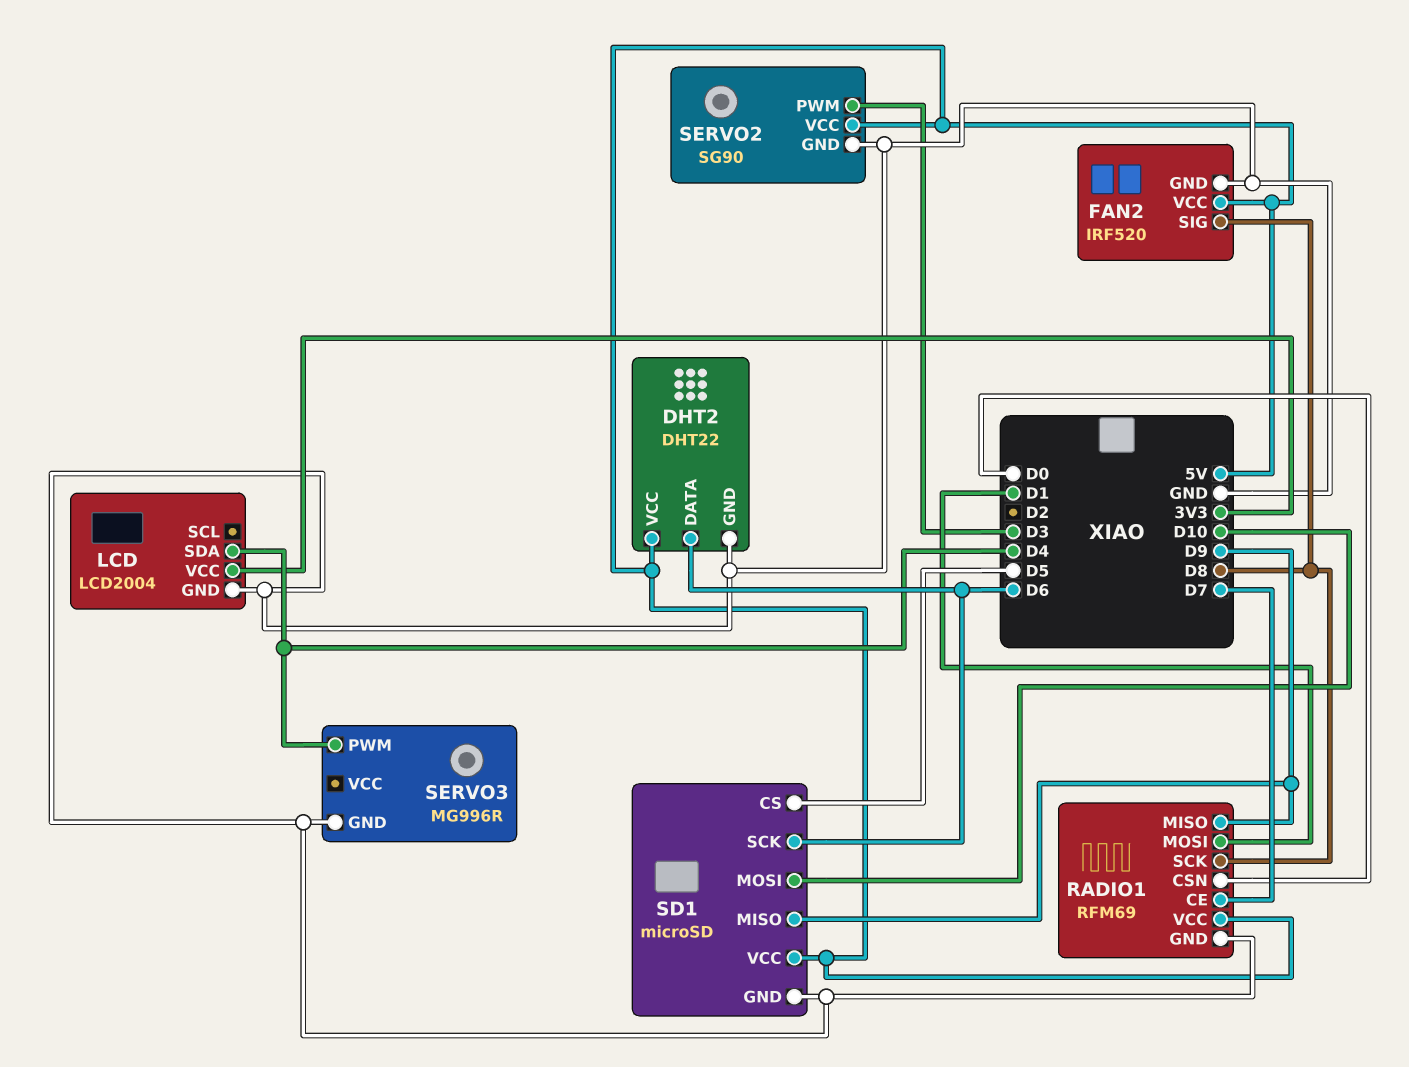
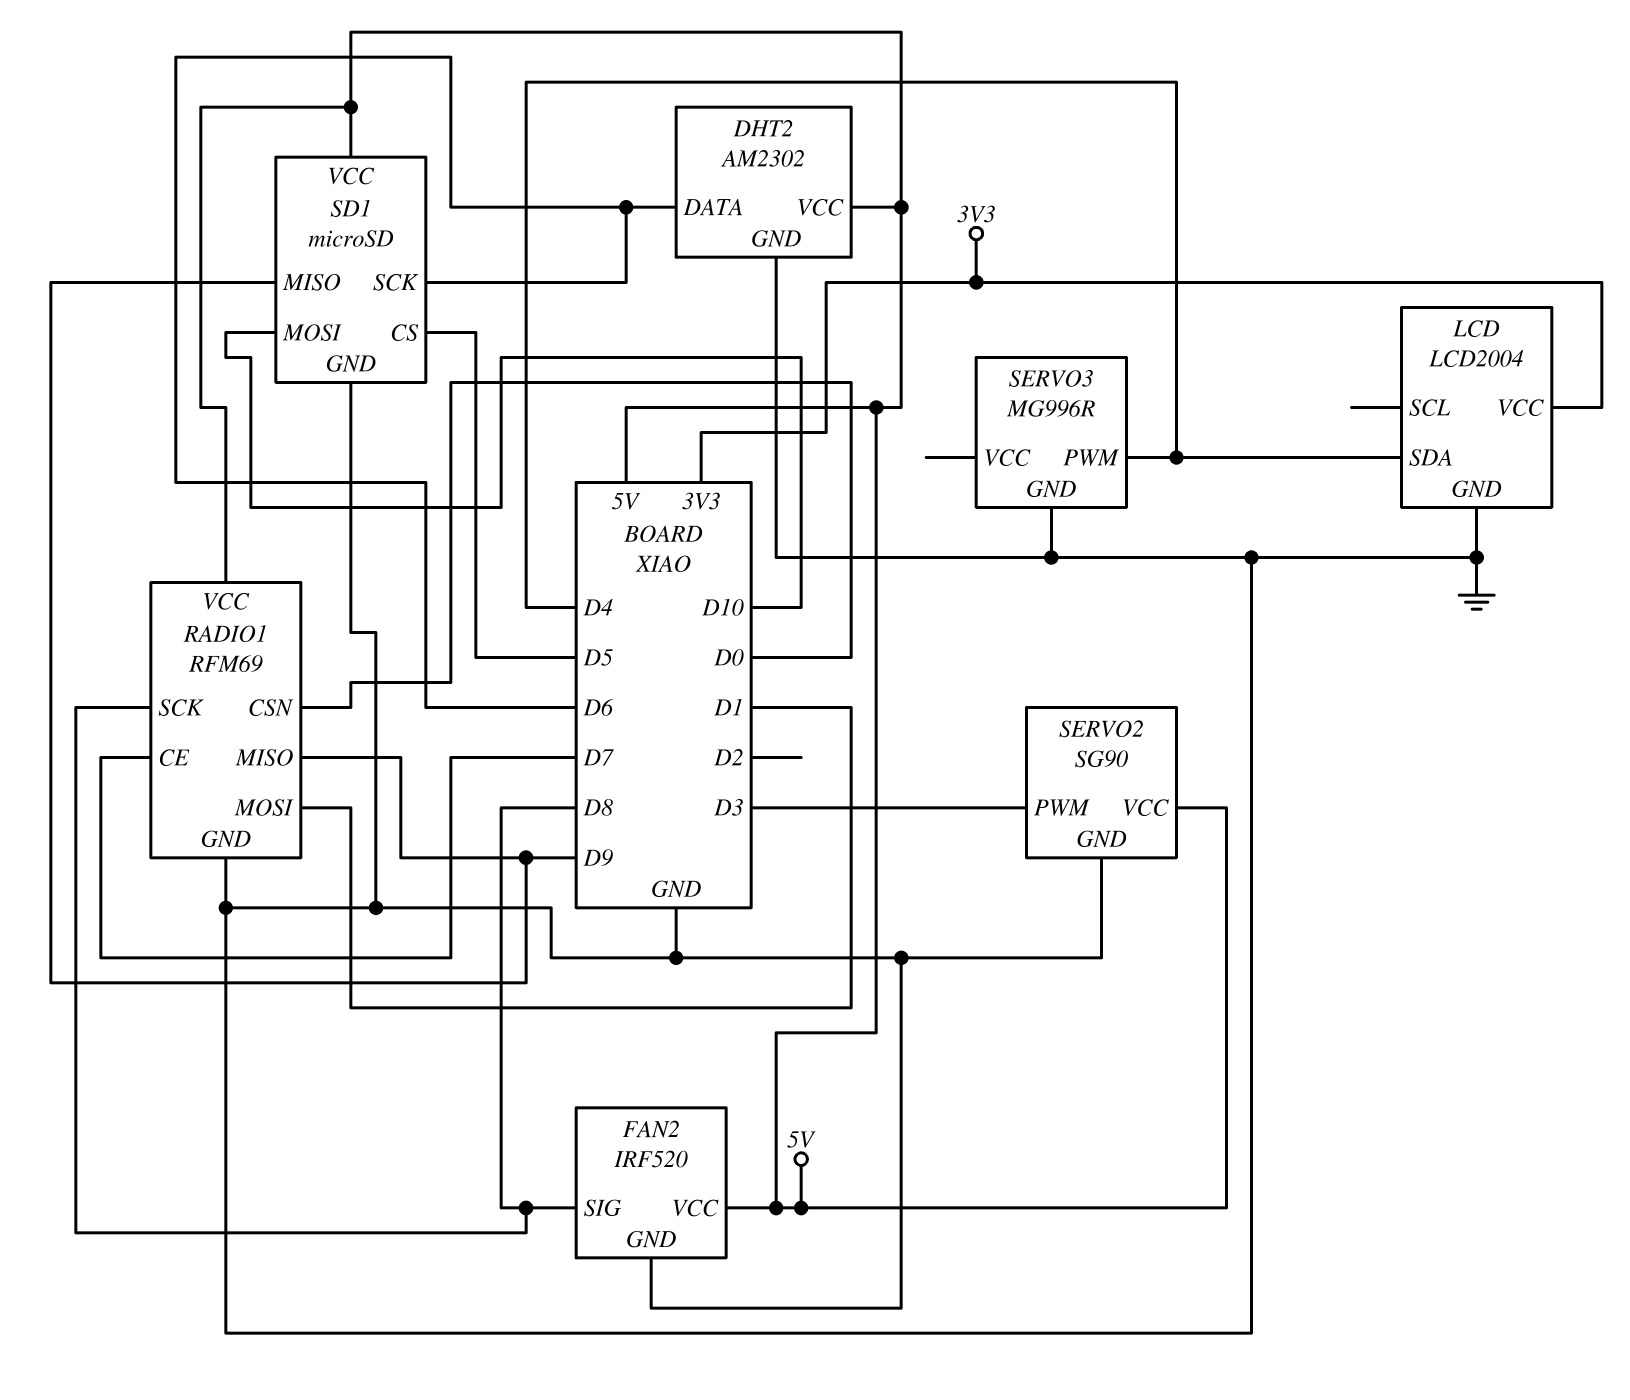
DHT2: DHT22 -> AM2302

